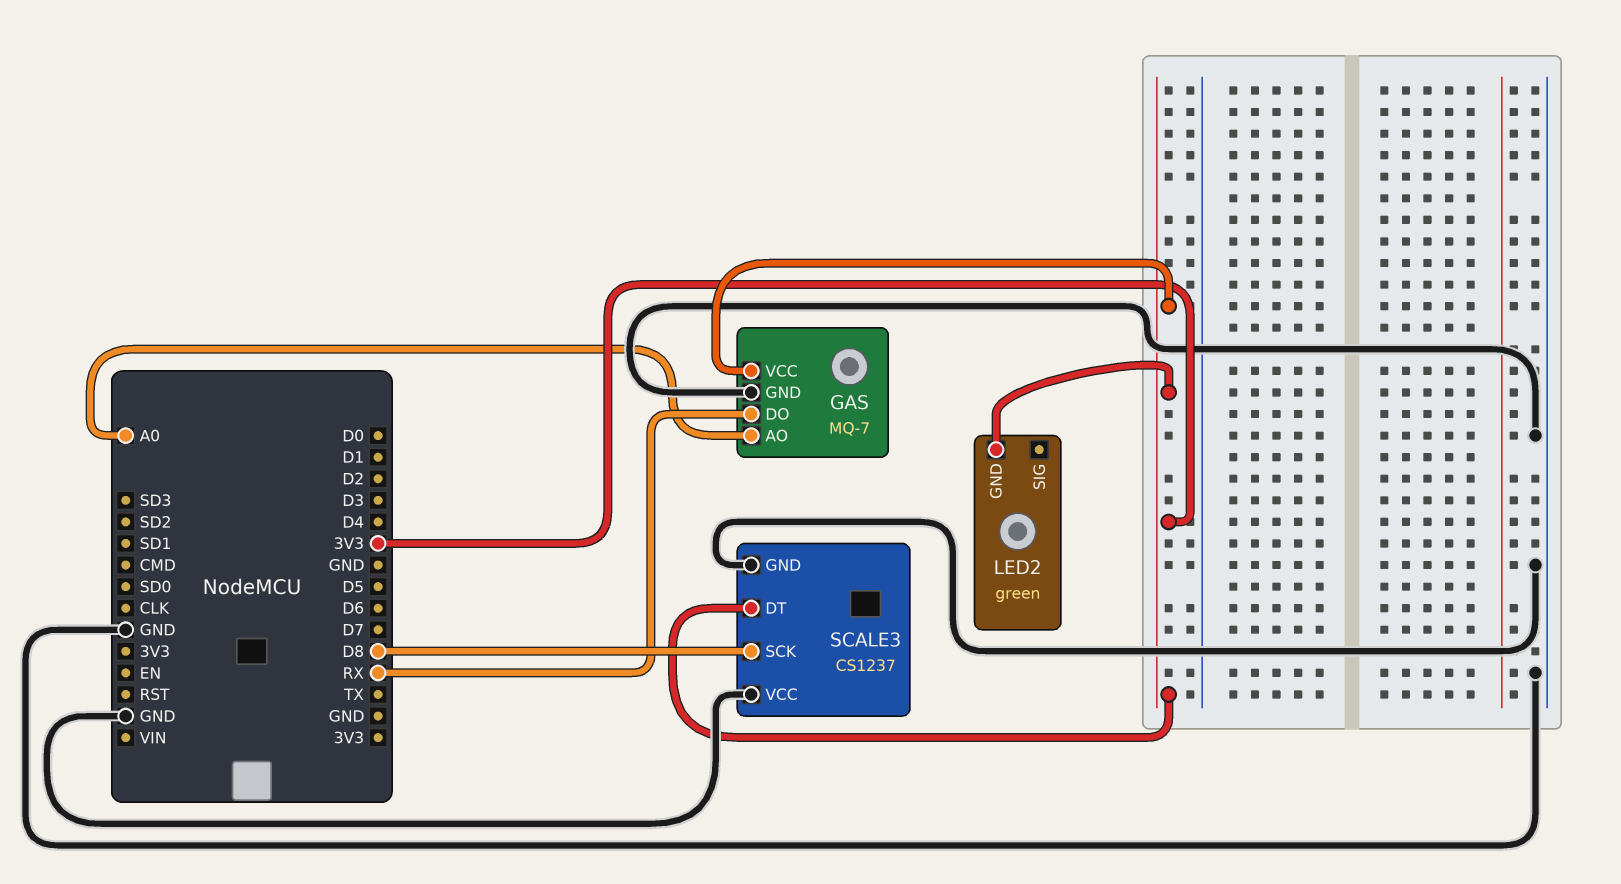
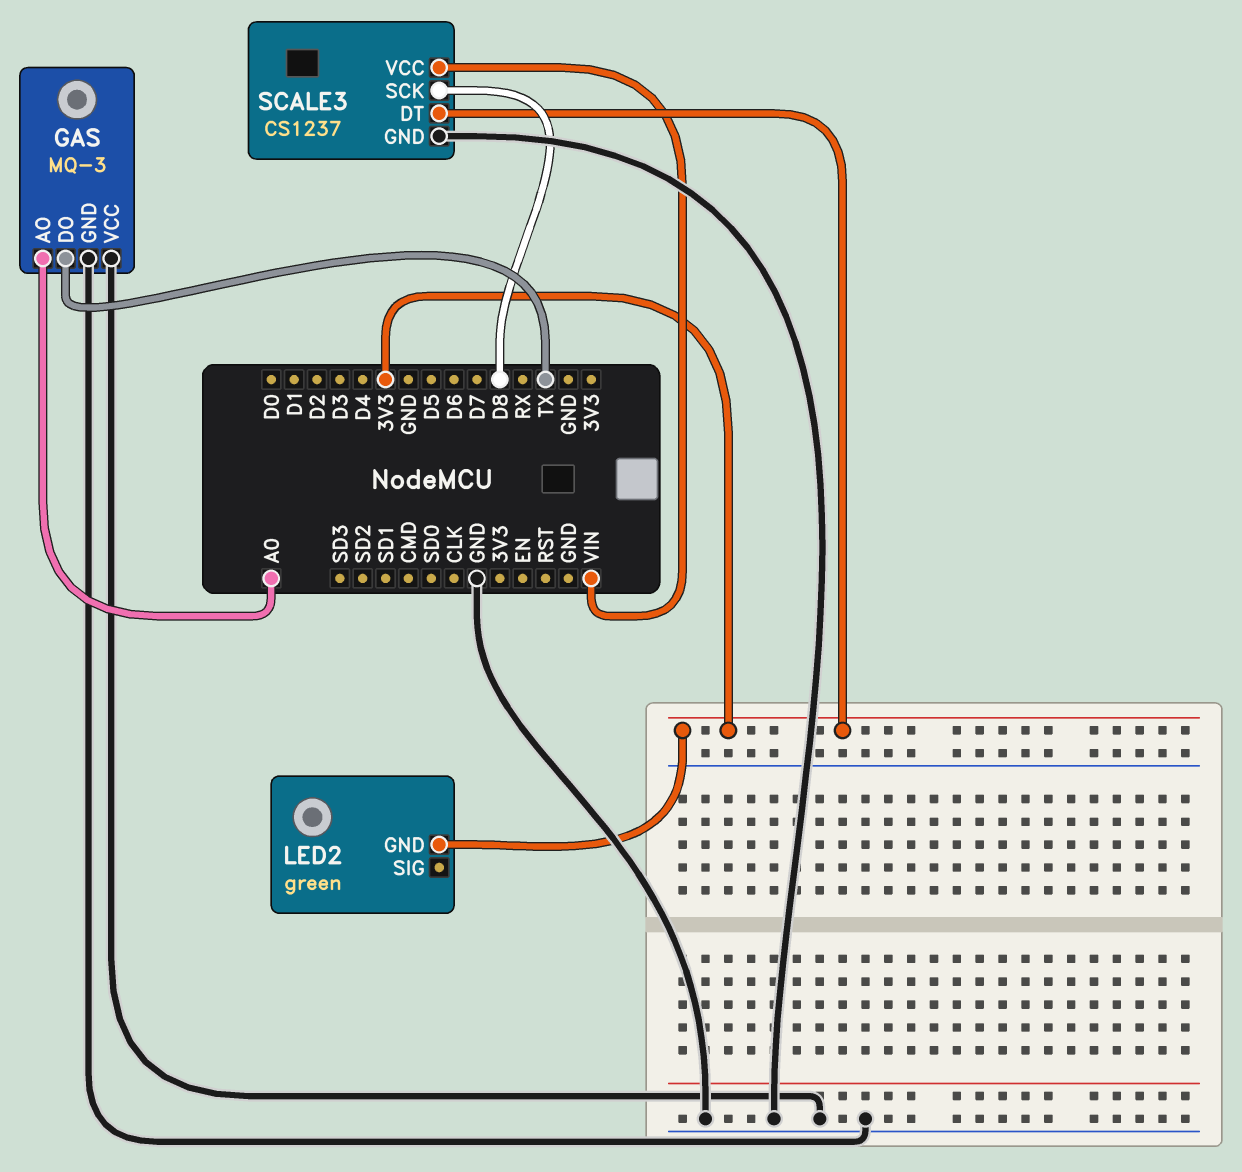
GAS: MQ-7 -> MQ-3
GAS pin DO: RX -> TX
GAS pin VCC: 3V3 -> GND
SCALE3 pin VCC: GND -> VIN

